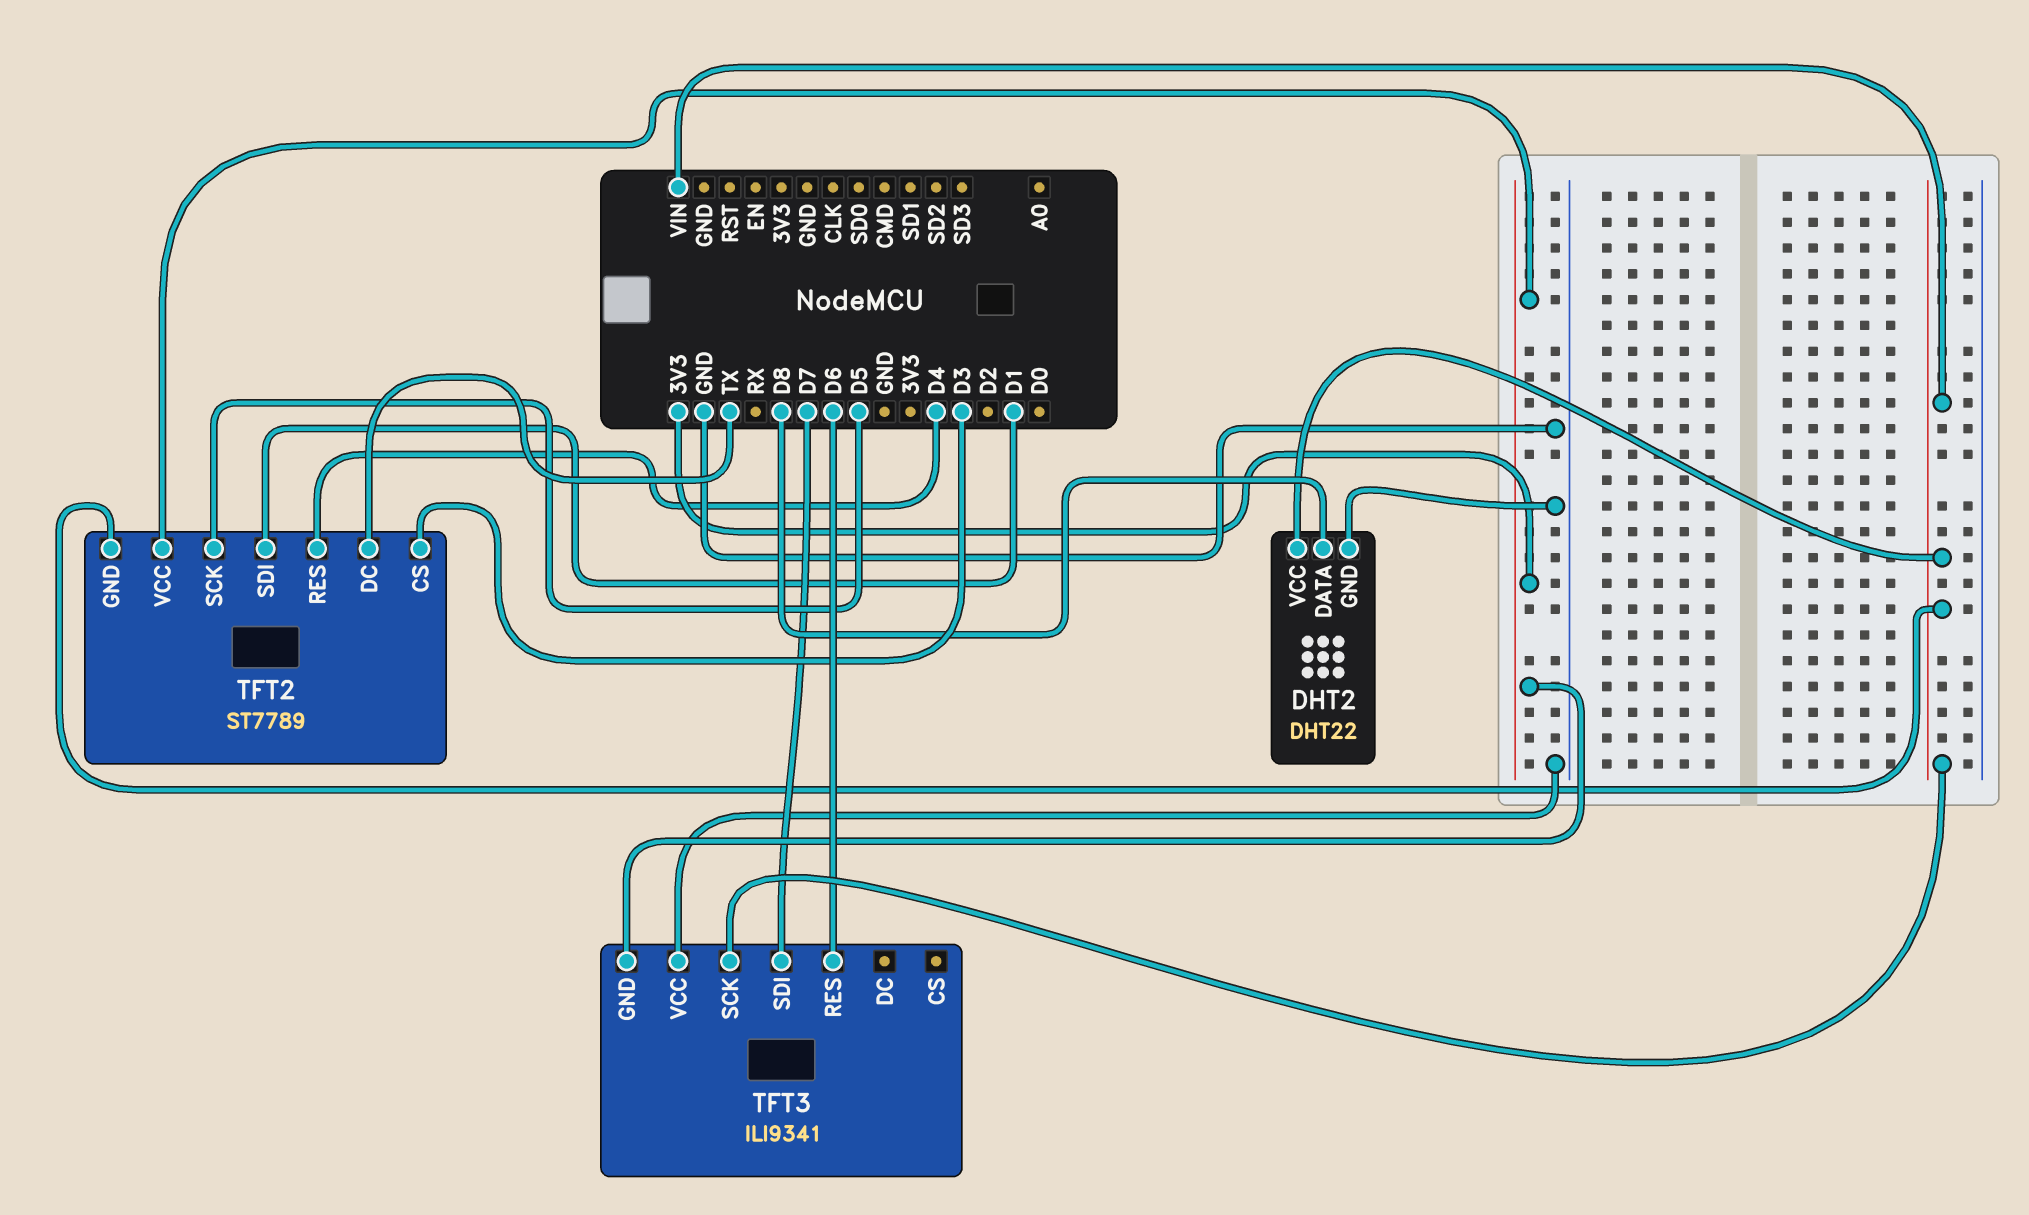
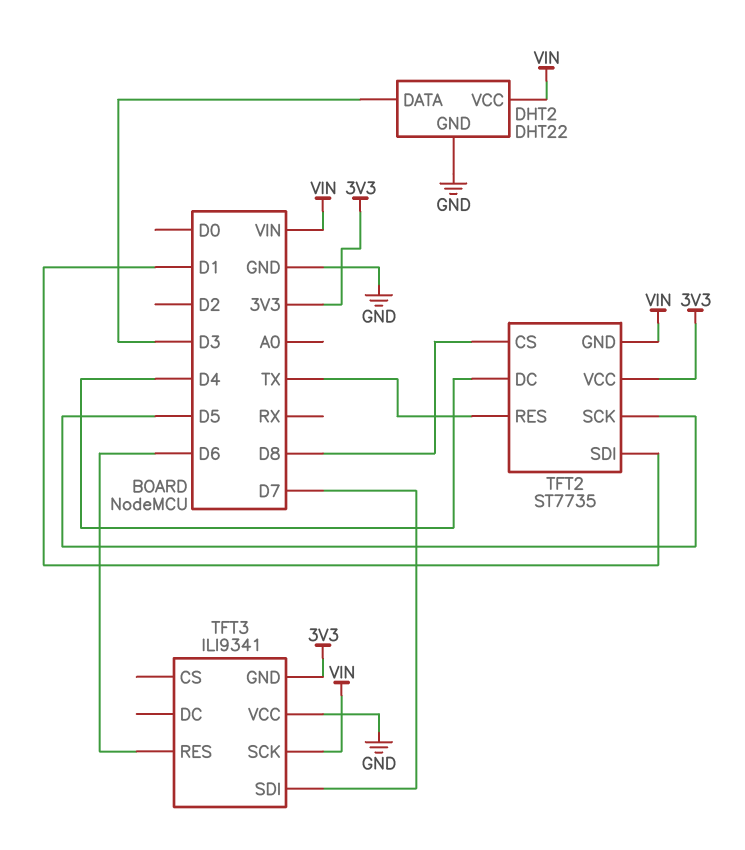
DHT2 pin DATA: D8 -> D3
TFT2: ST7789 -> ST7735
TFT2 pin CS: D3 -> D8
TFT2 pin DC: TX -> D4
TFT2 pin RES: D4 -> TX

